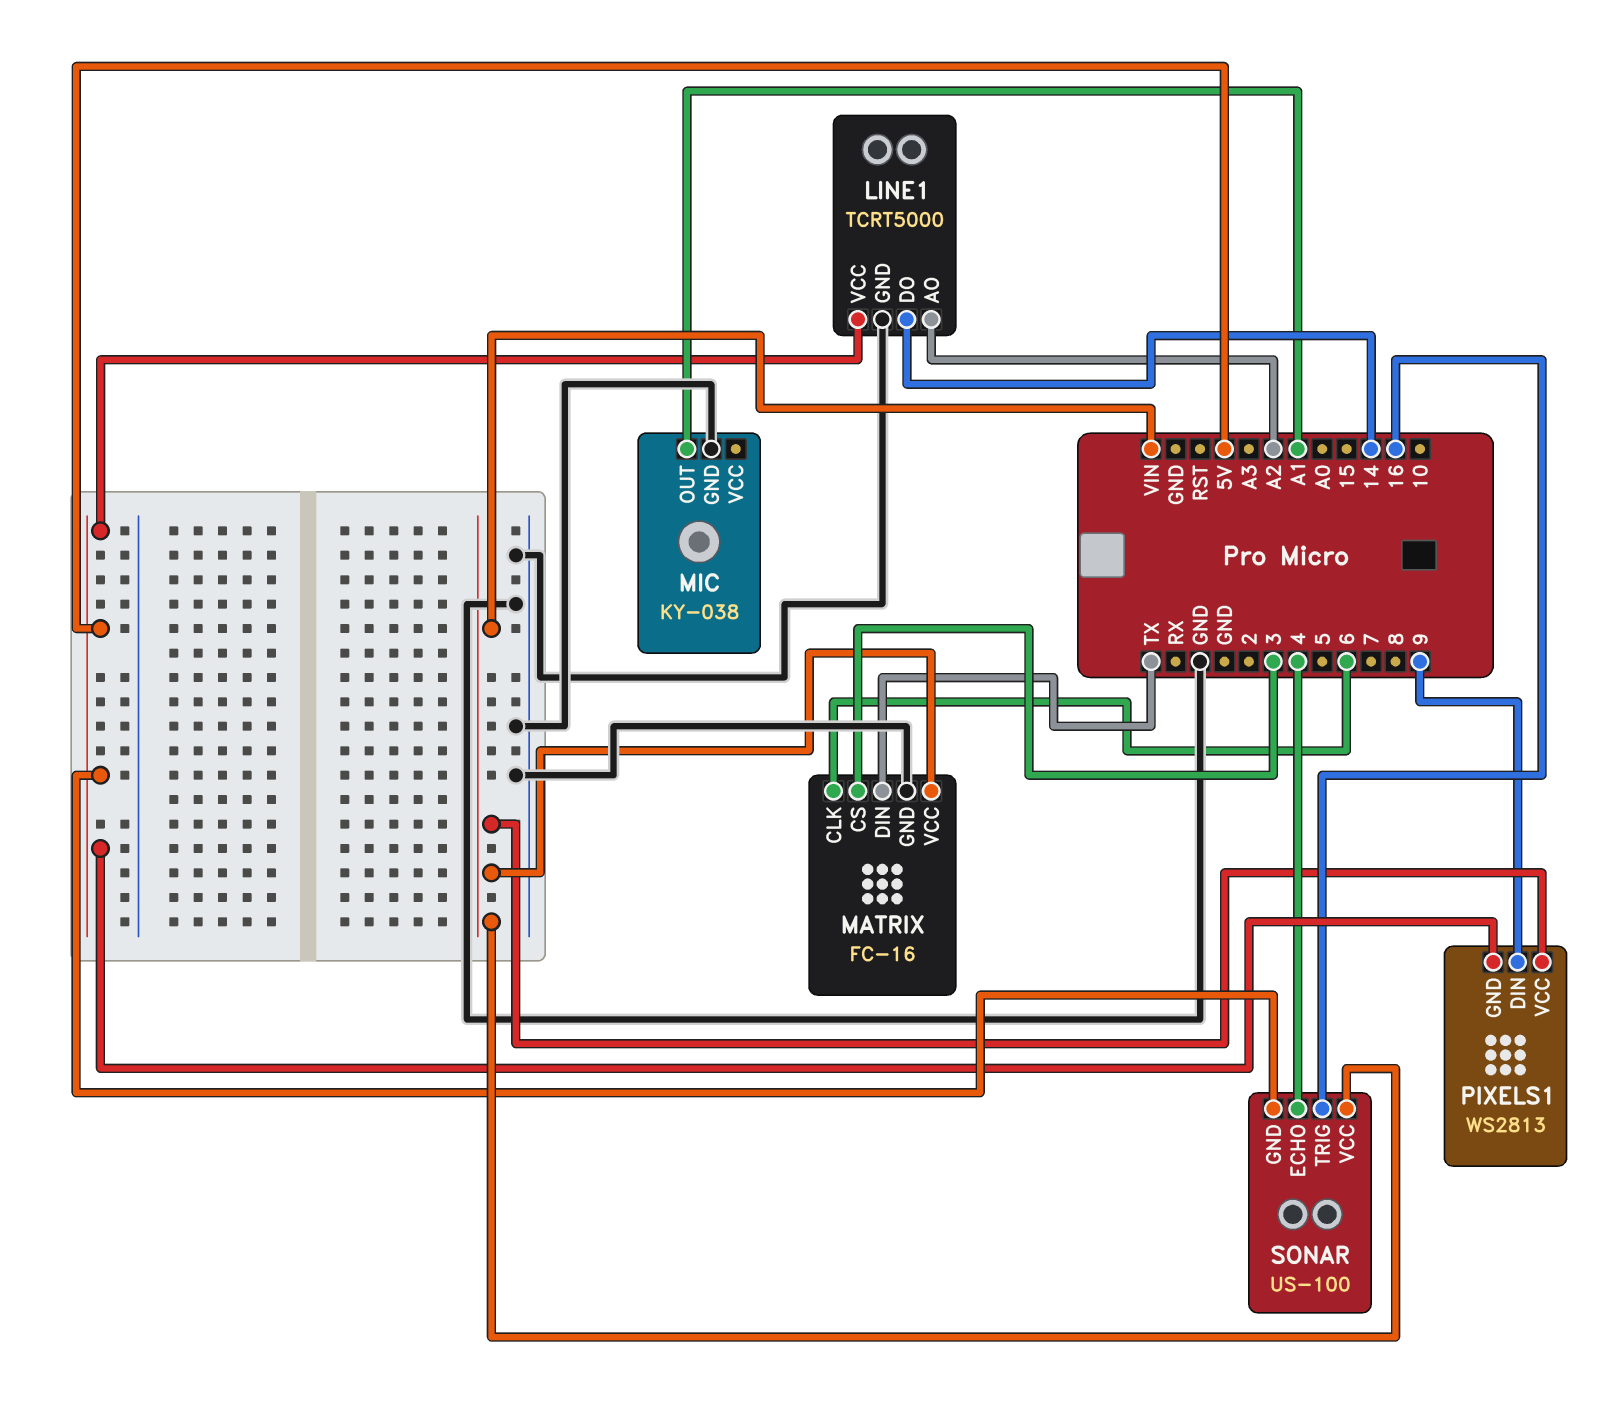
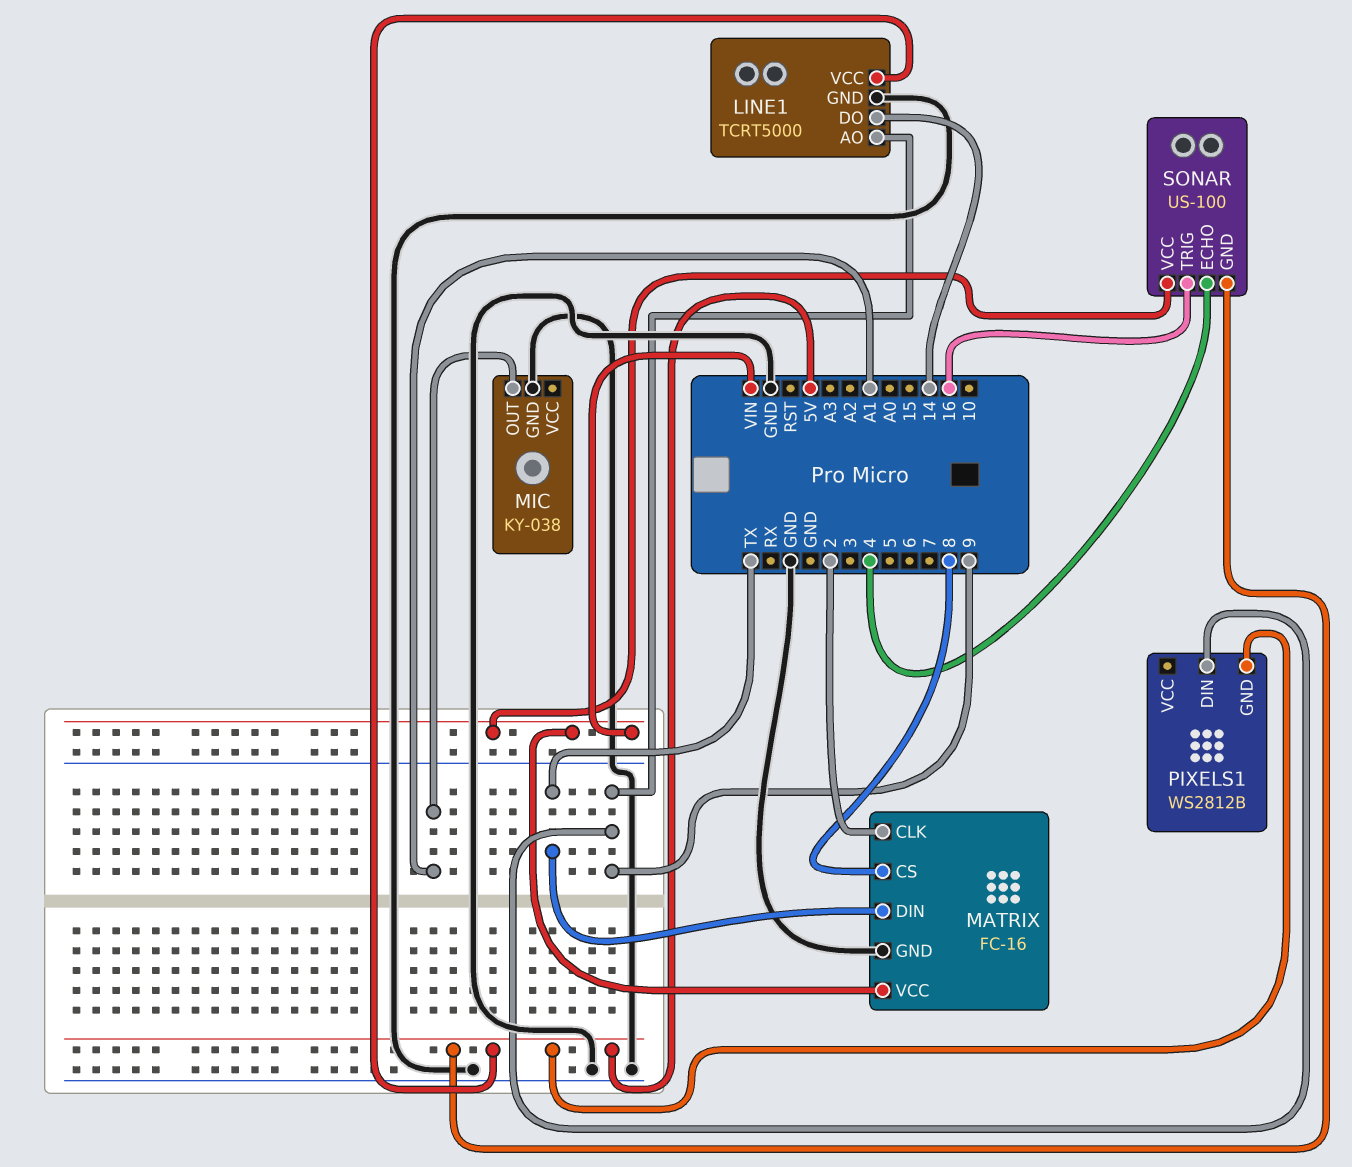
LINE1 pin AO: A2 -> 9
MATRIX pin CLK: 6 -> 2
MATRIX pin CS: 3 -> 8
PIXELS1: WS2813 -> WS2812B
PIXELS1 pin VCC: VIN -> none

